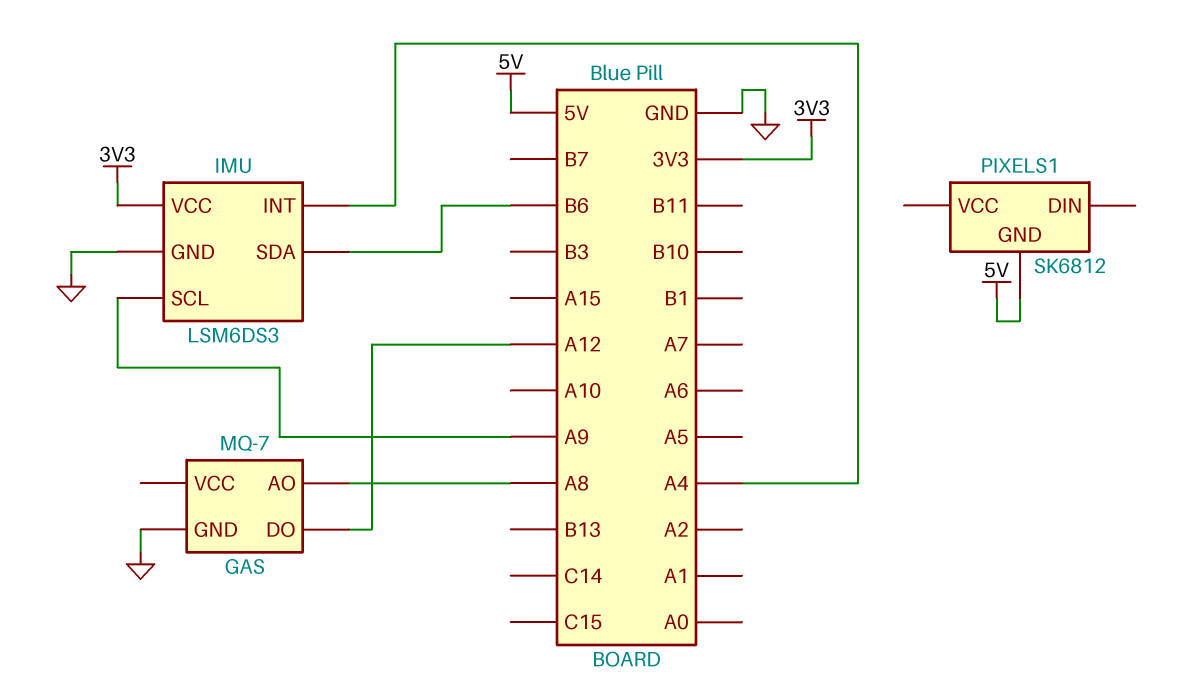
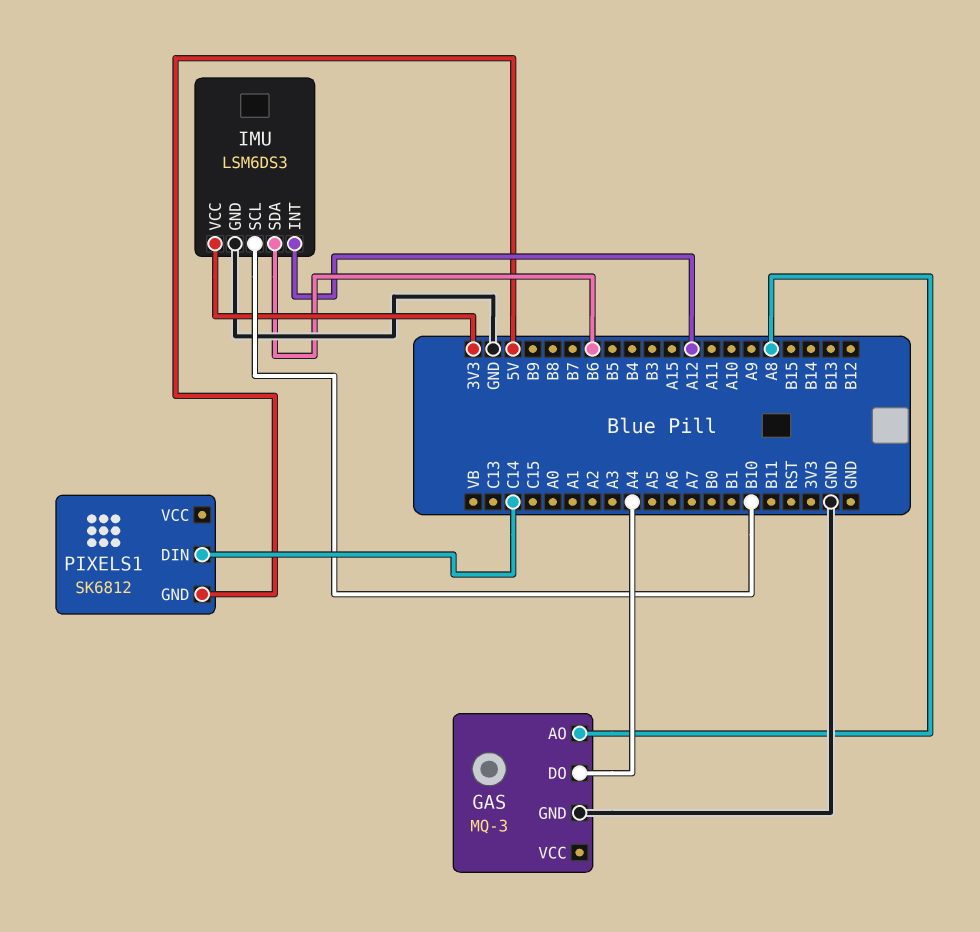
GAS: MQ-7 -> MQ-3
GAS pin DO: A12 -> A4
IMU pin INT: A4 -> A12
IMU pin SCL: A9 -> B10
PIXELS1 pin DIN: none -> C14

